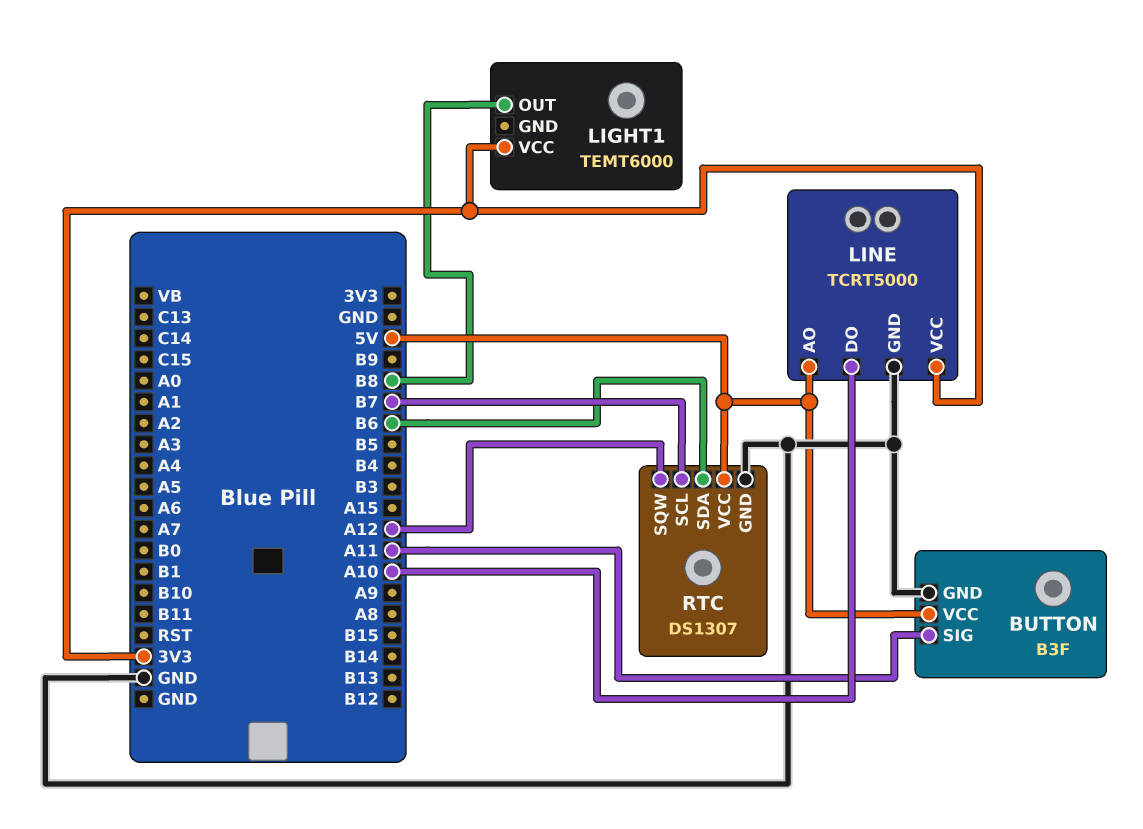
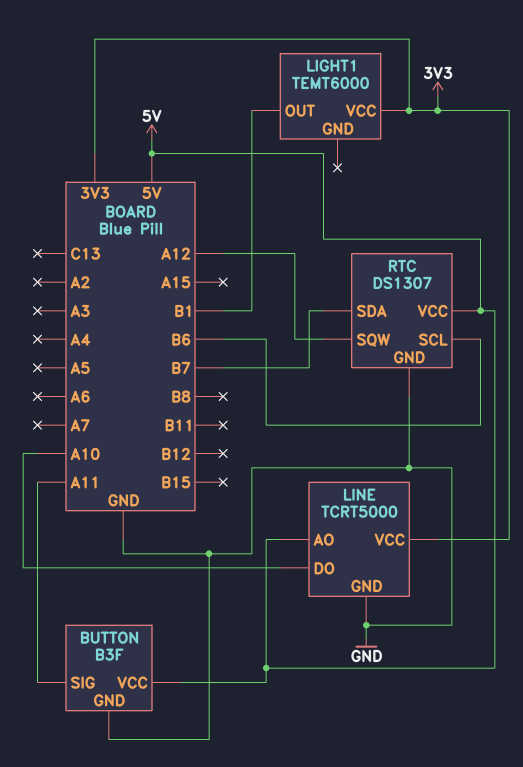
LIGHT1 pin OUT: B8 -> B1
RTC pin SCL: B7 -> B6
RTC pin SDA: B6 -> B7

